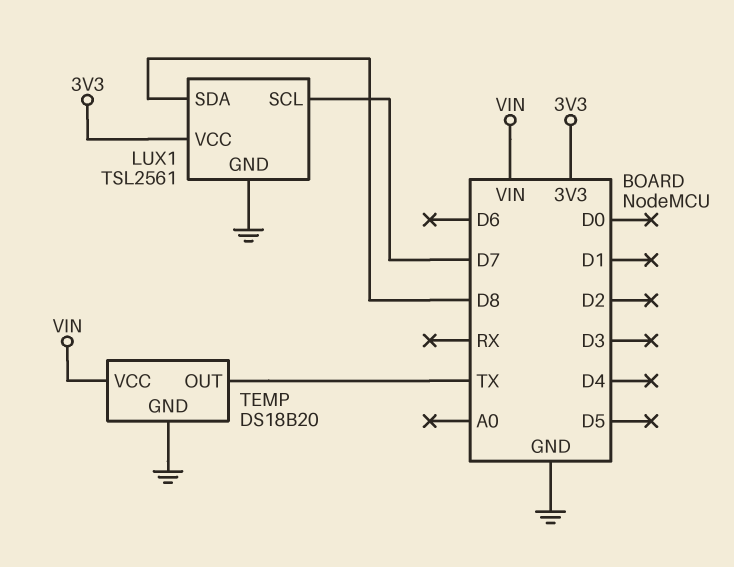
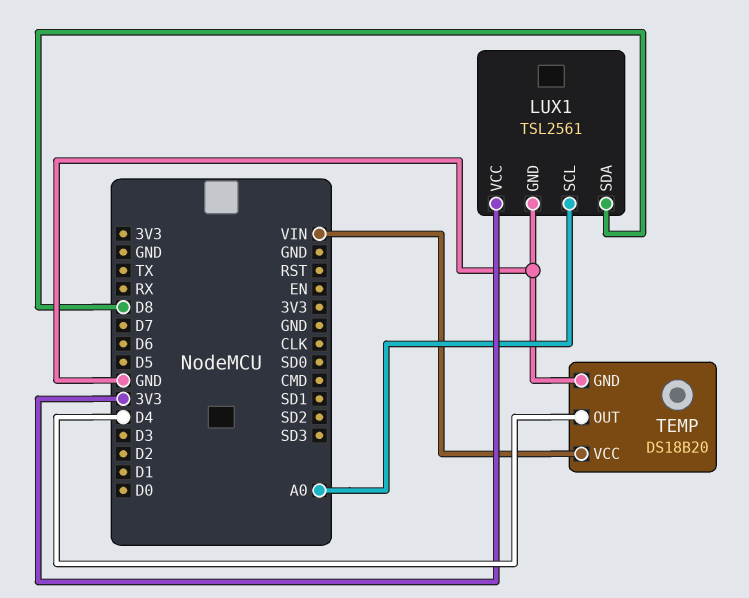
LUX1 pin SCL: D7 -> A0
TEMP pin OUT: TX -> D4

